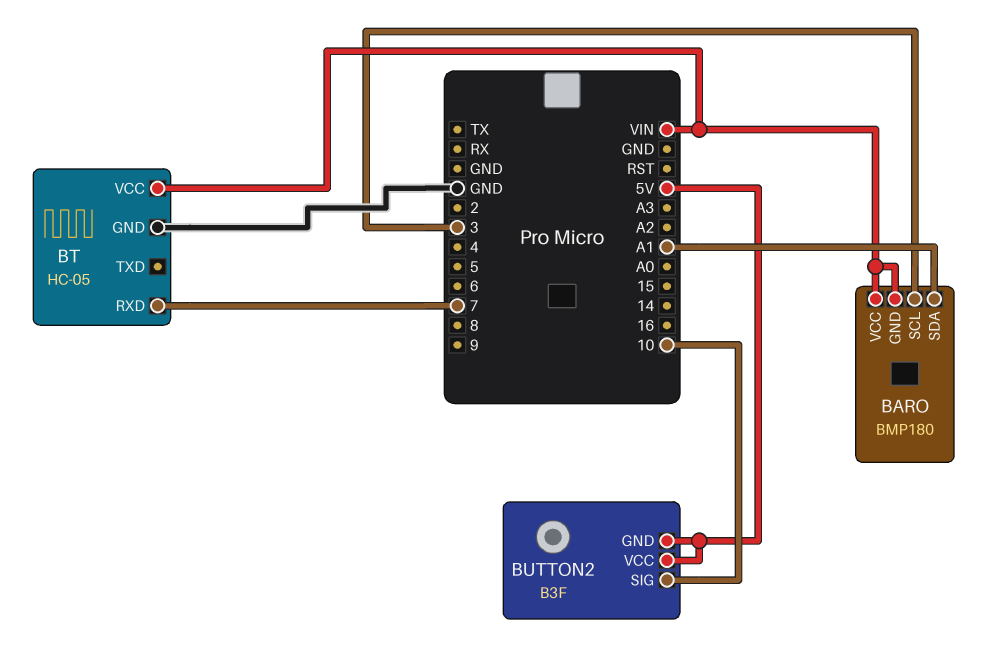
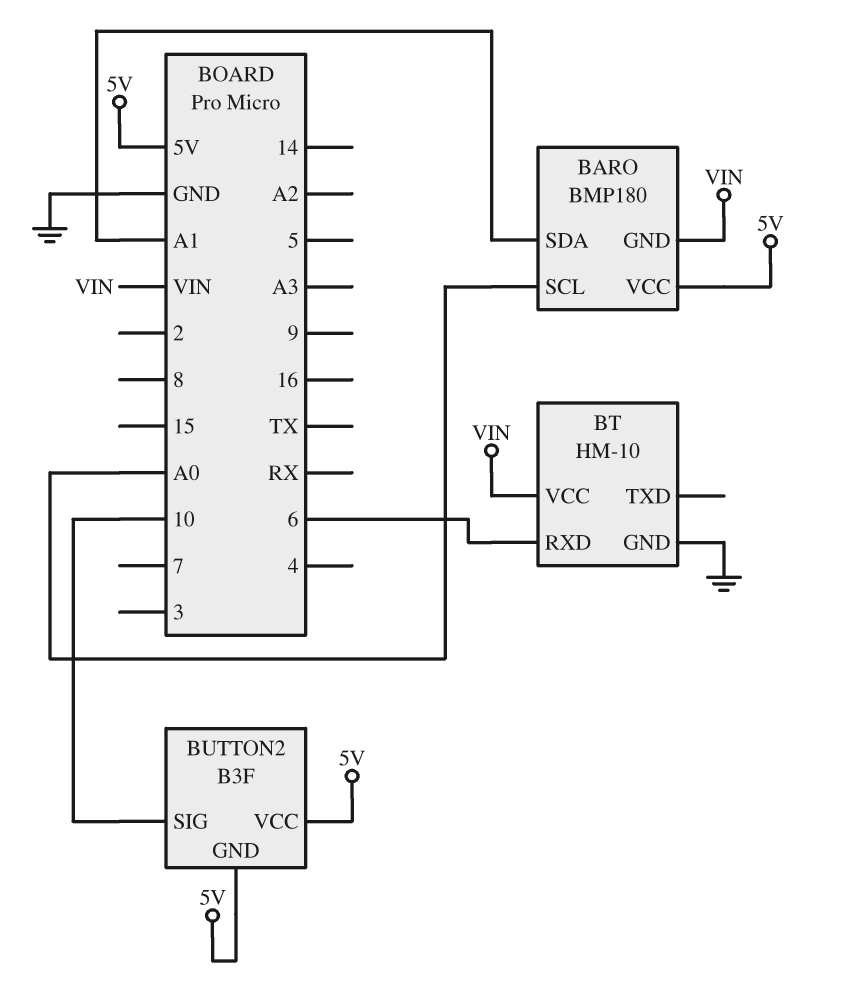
BARO pin SCL: 3 -> A0
BARO pin VCC: VIN -> 5V
BT: HC-05 -> HM-10
BT pin RXD: 7 -> 6

